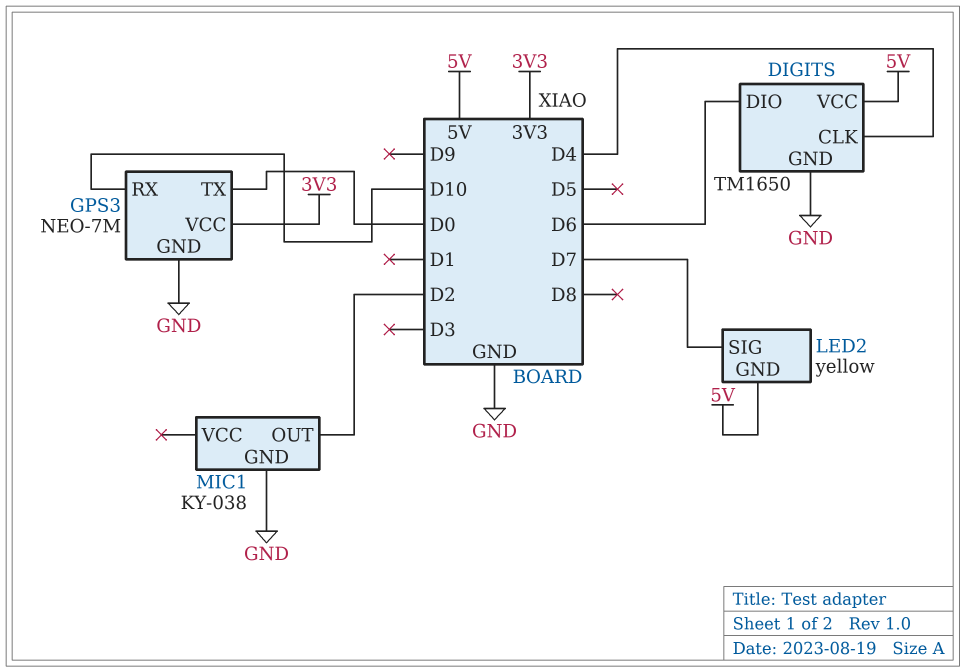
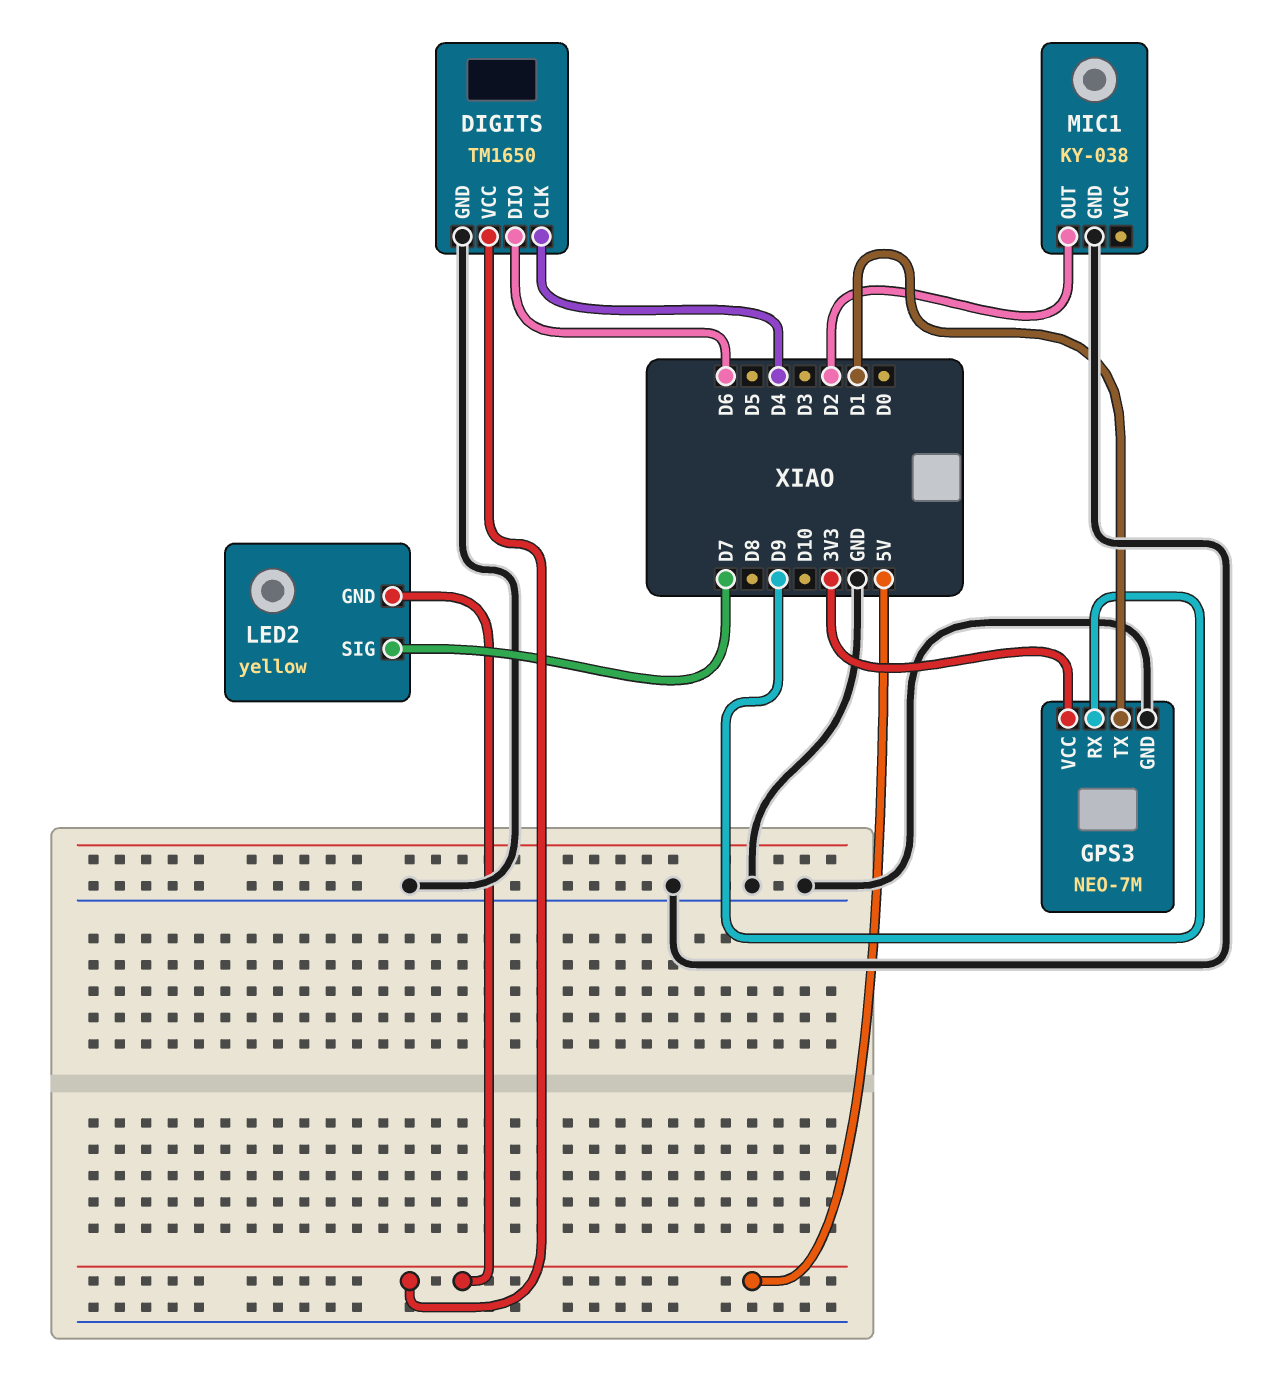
GPS3 pin RX: D10 -> D9
GPS3 pin TX: D0 -> D1

